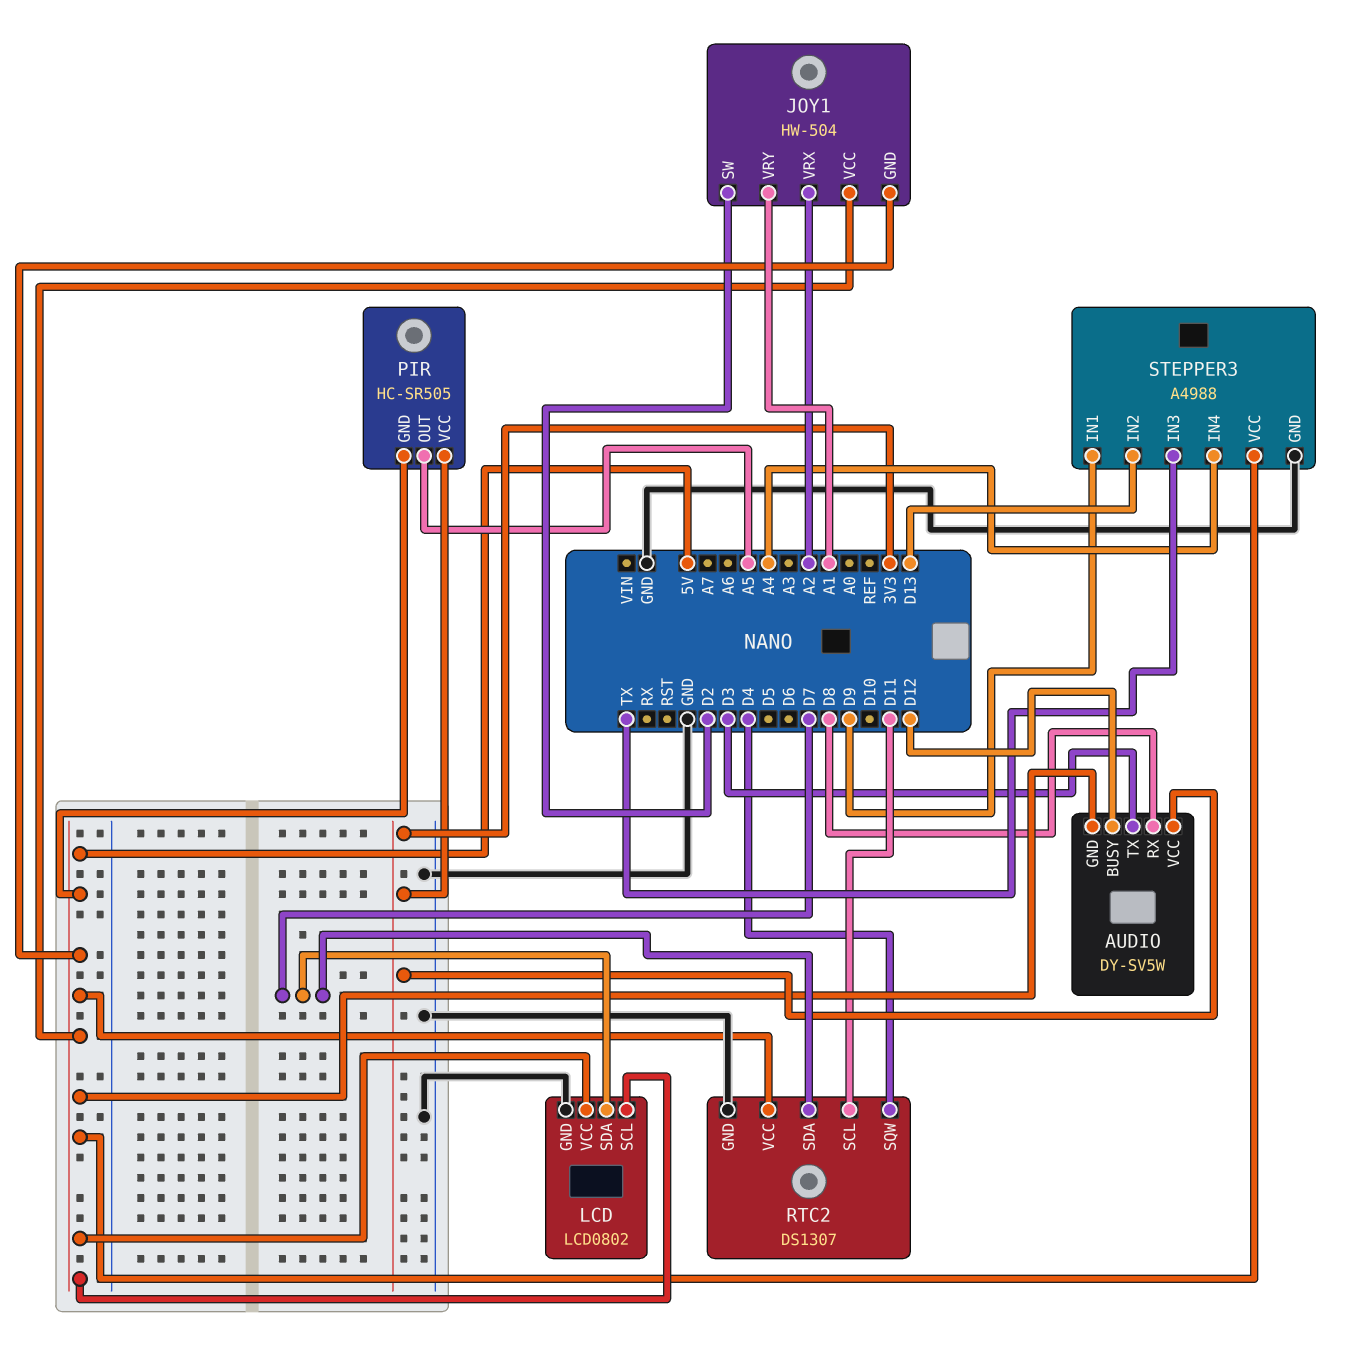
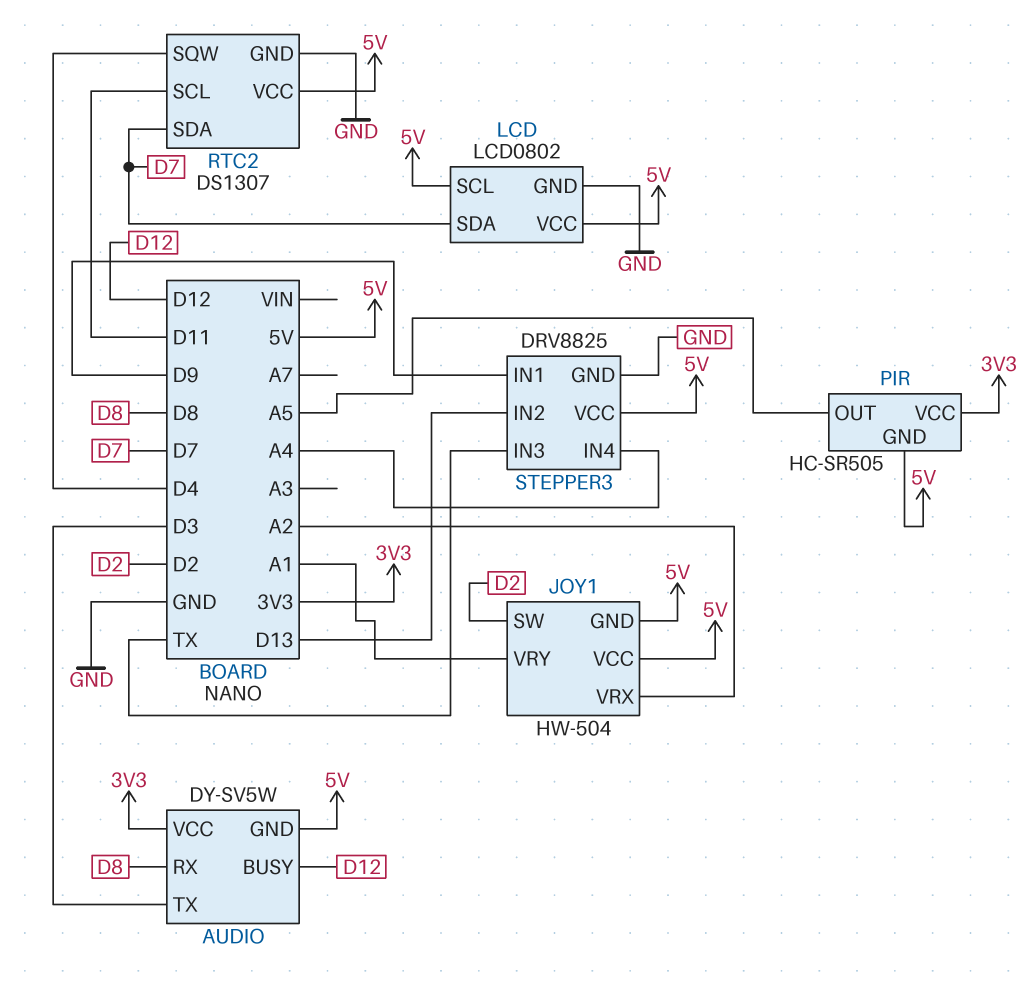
STEPPER3: A4988 -> DRV8825

